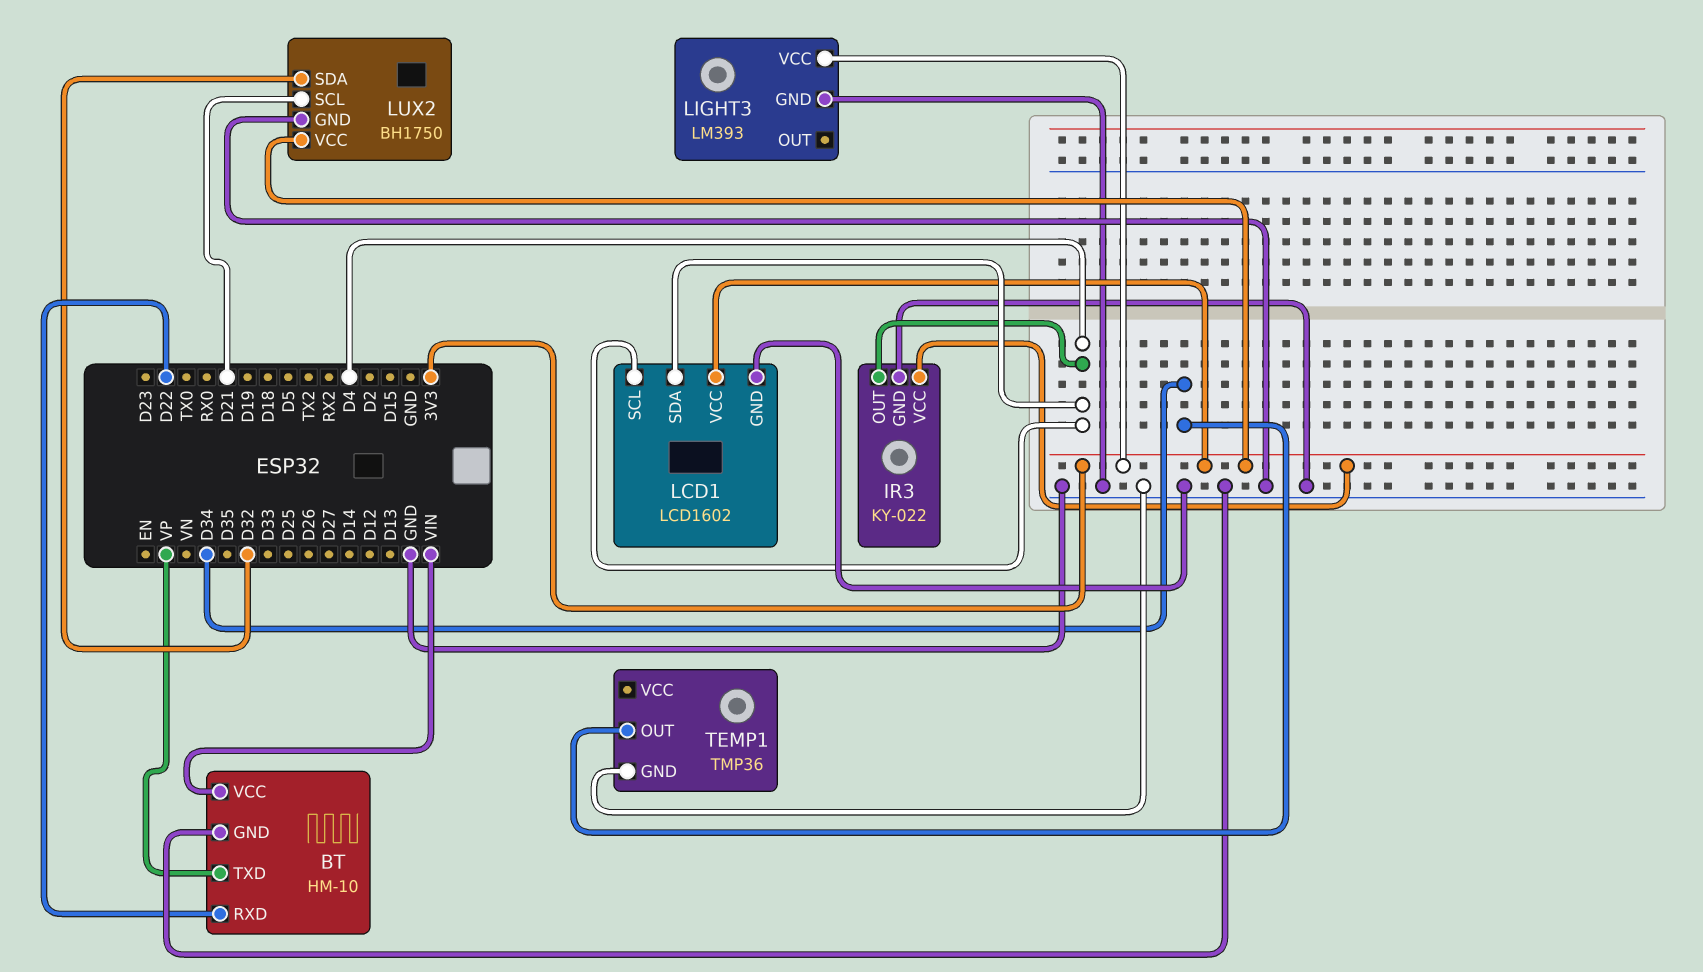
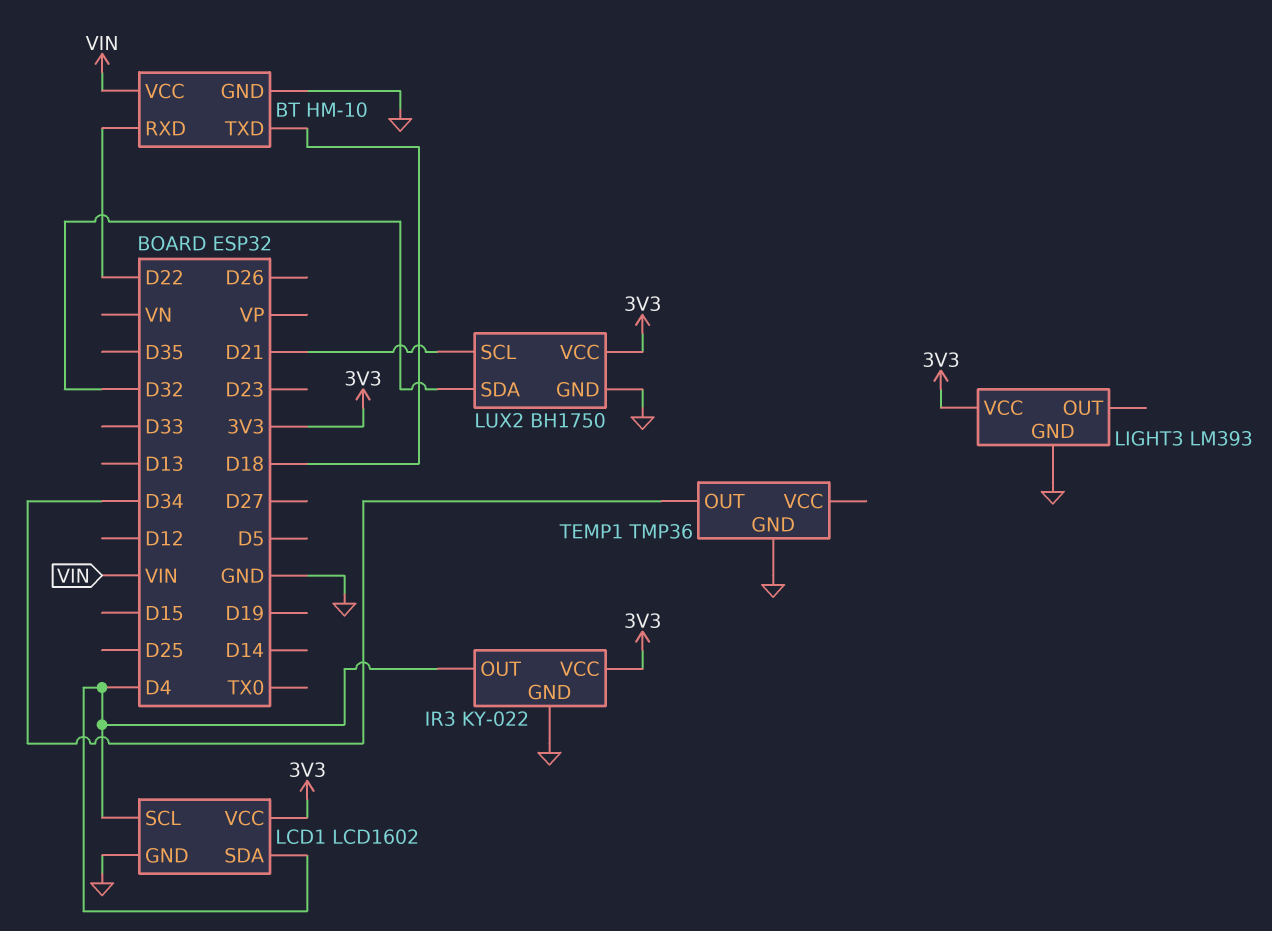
BT pin TXD: VP -> D18

